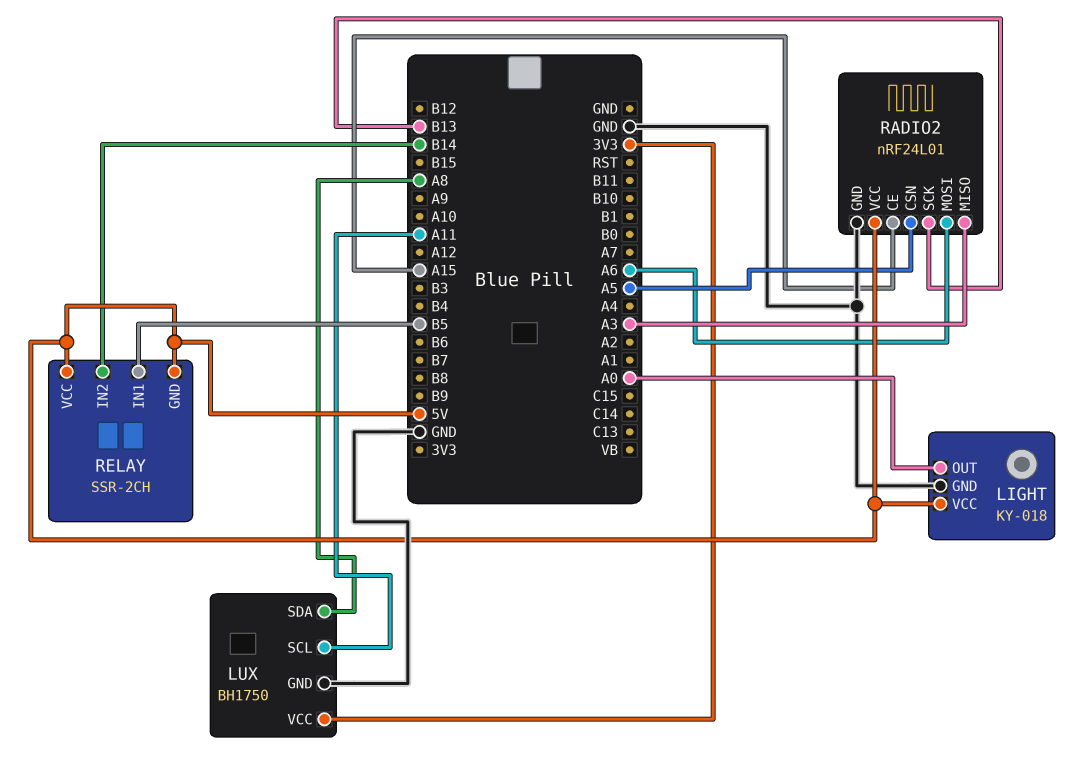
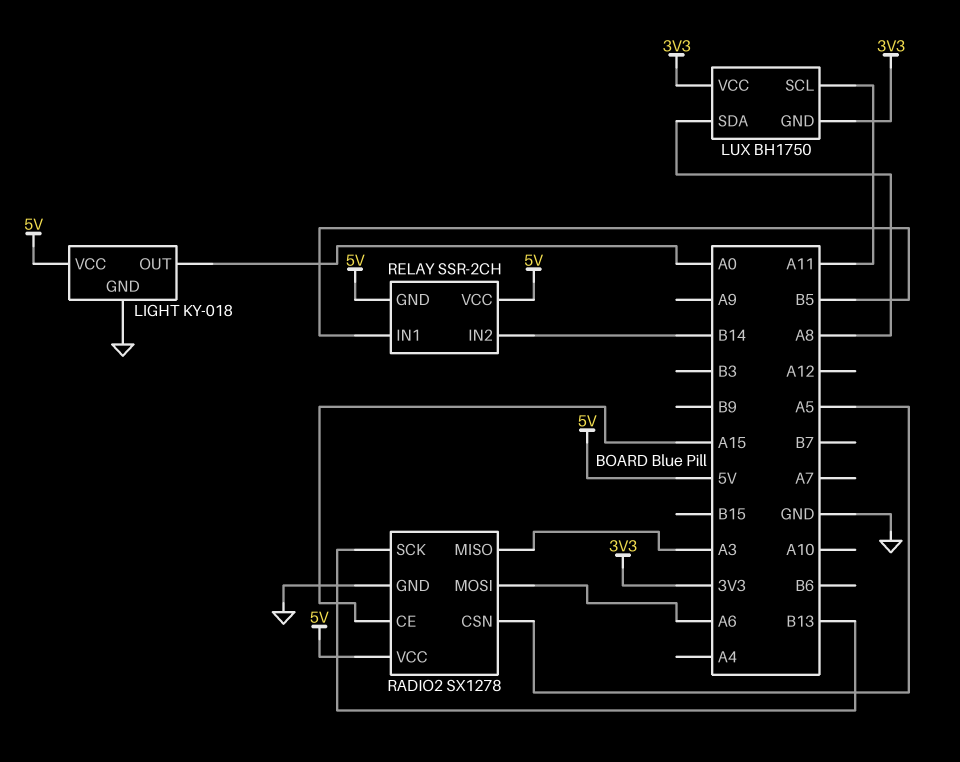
LUX pin GND: GND -> 3V3
RADIO2: nRF24L01 -> SX1278

